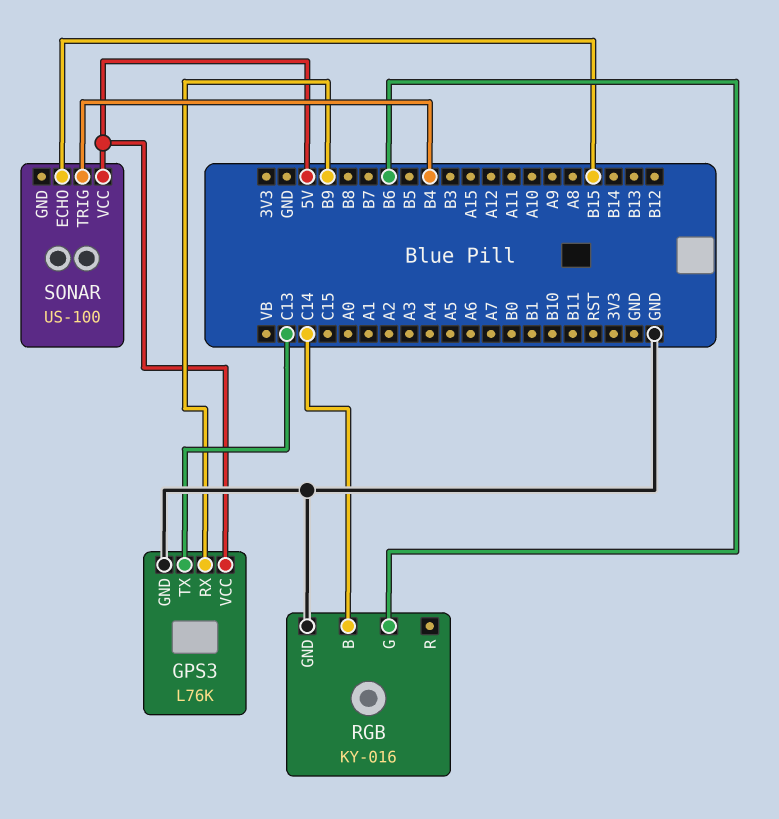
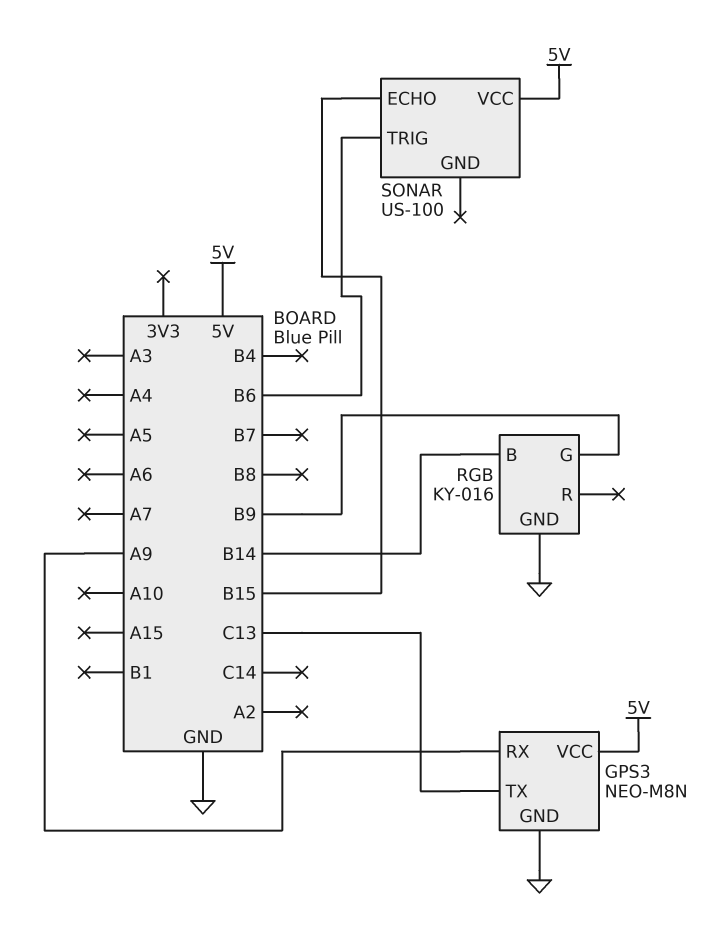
GPS3: L76K -> NEO-M8N
GPS3 pin RX: B9 -> A9
RGB pin B: C14 -> B14
RGB pin G: B6 -> B9
SONAR pin TRIG: B4 -> B6

